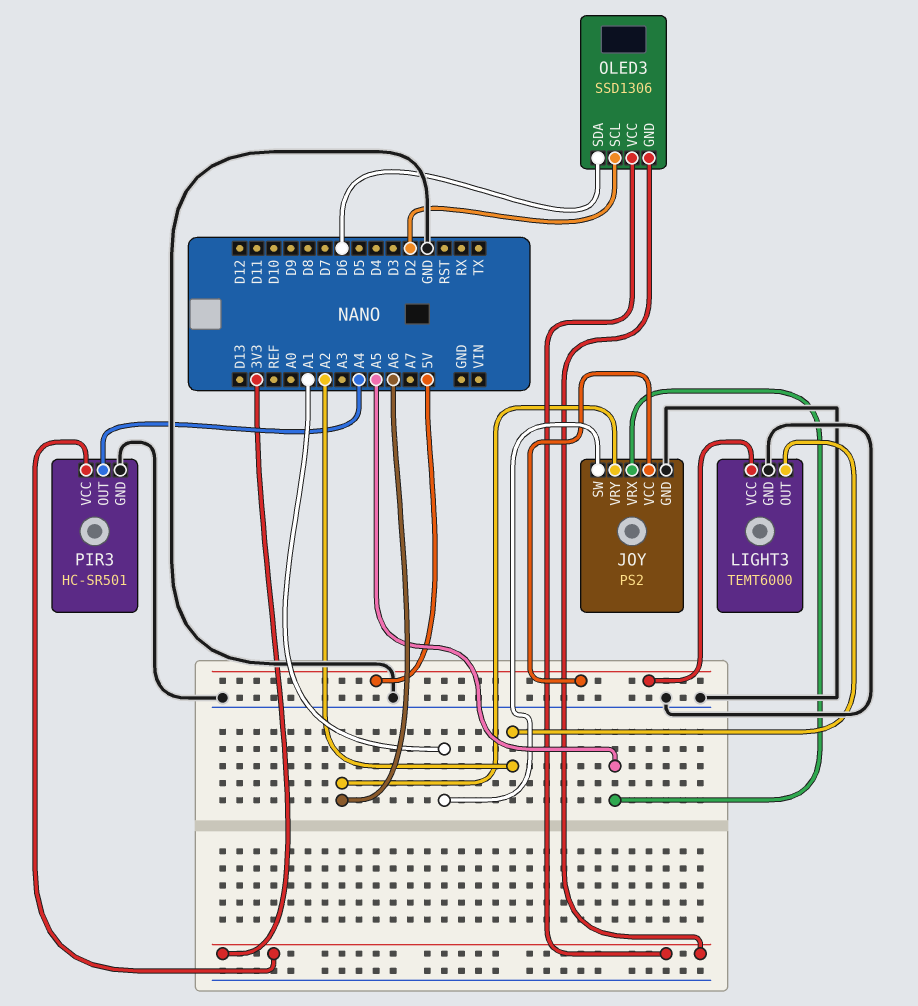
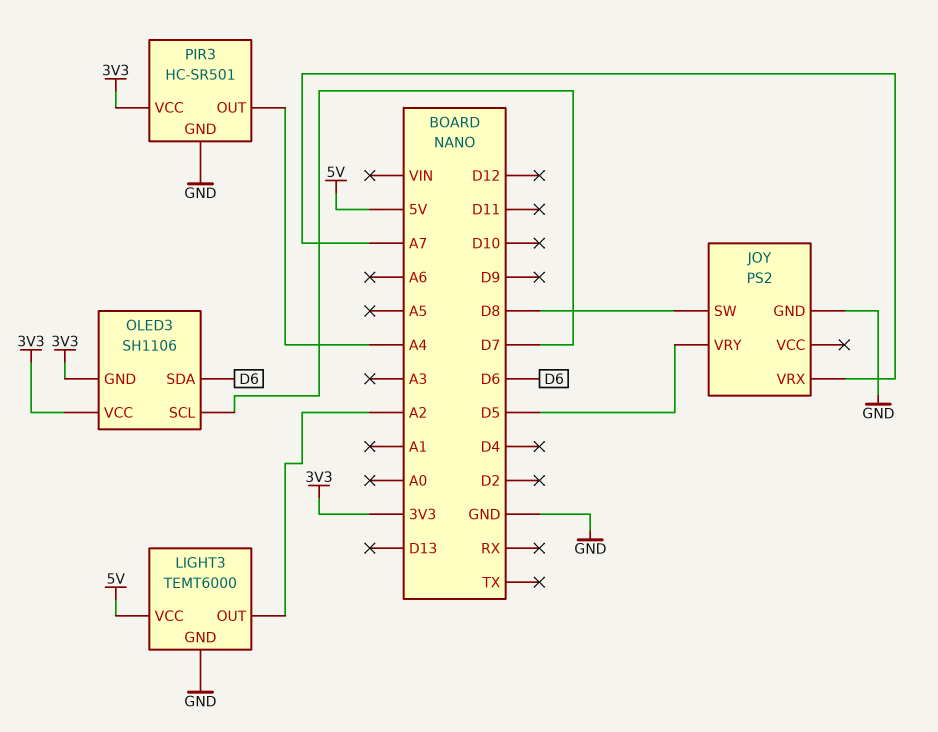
JOY pin SW: A1 -> D8
JOY pin VCC: 5V -> none
JOY pin VRX: A5 -> A7
JOY pin VRY: A6 -> D5
OLED3: SSD1306 -> SH1106
OLED3 pin SCL: D2 -> D7

